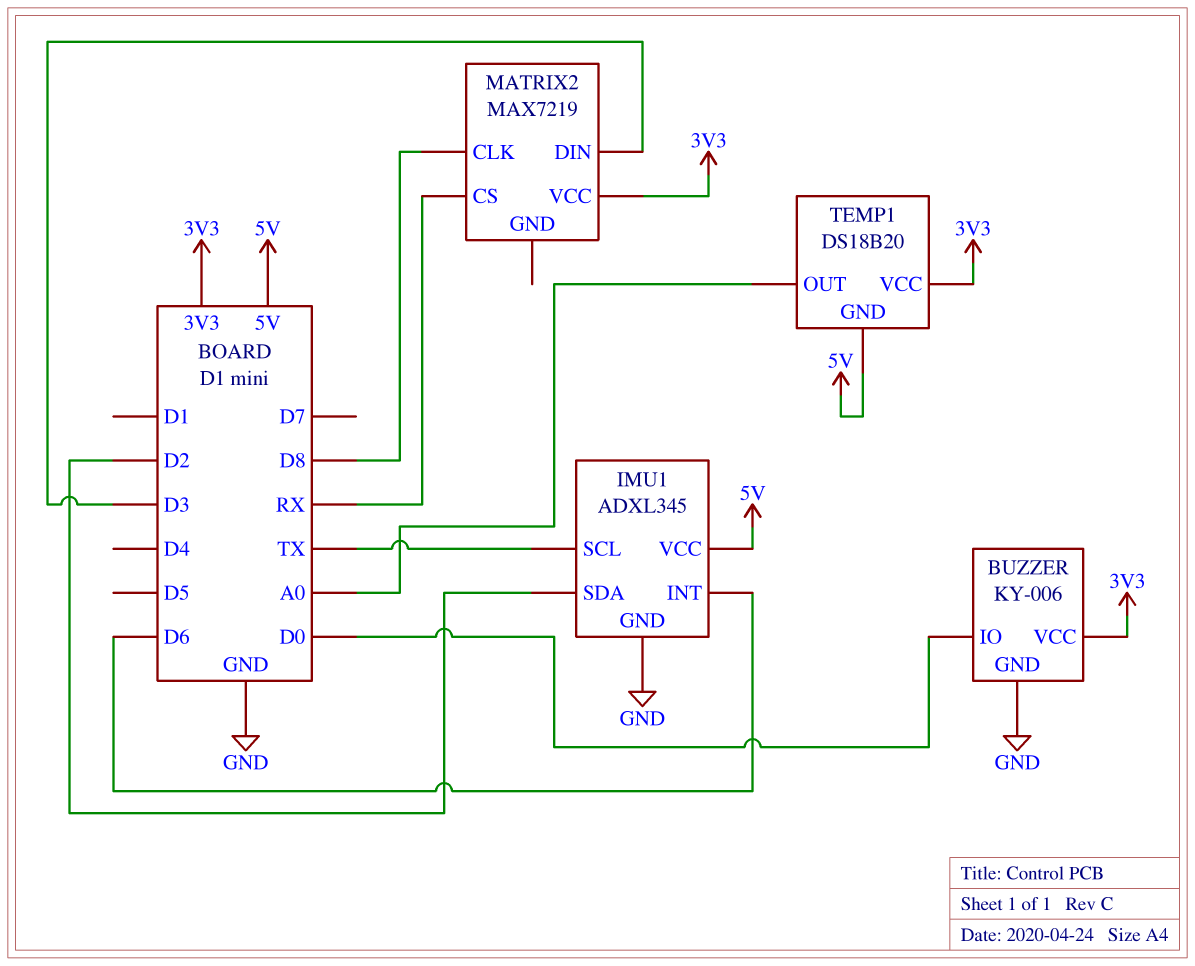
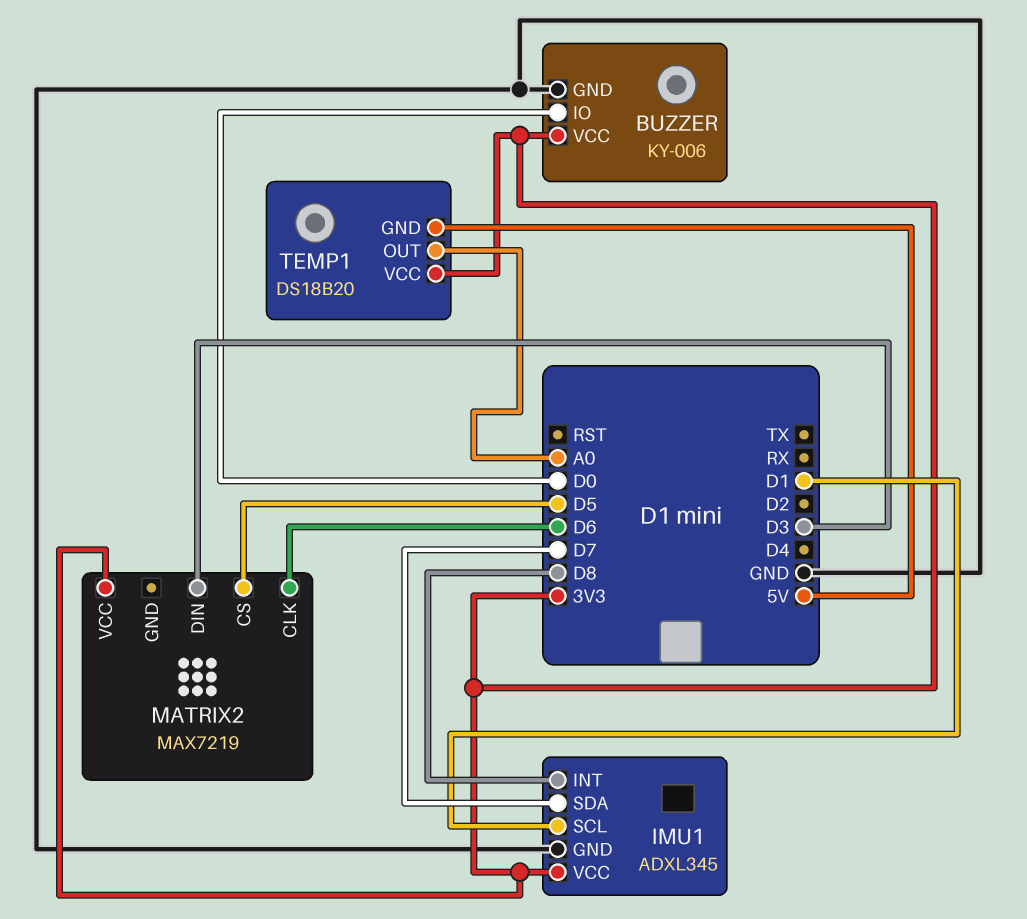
IMU1 pin INT: D6 -> D8
IMU1 pin SCL: TX -> D1
IMU1 pin SDA: D2 -> D7
IMU1 pin VCC: 5V -> 3V3
MATRIX2 pin CLK: D8 -> D6
MATRIX2 pin CS: RX -> D5

